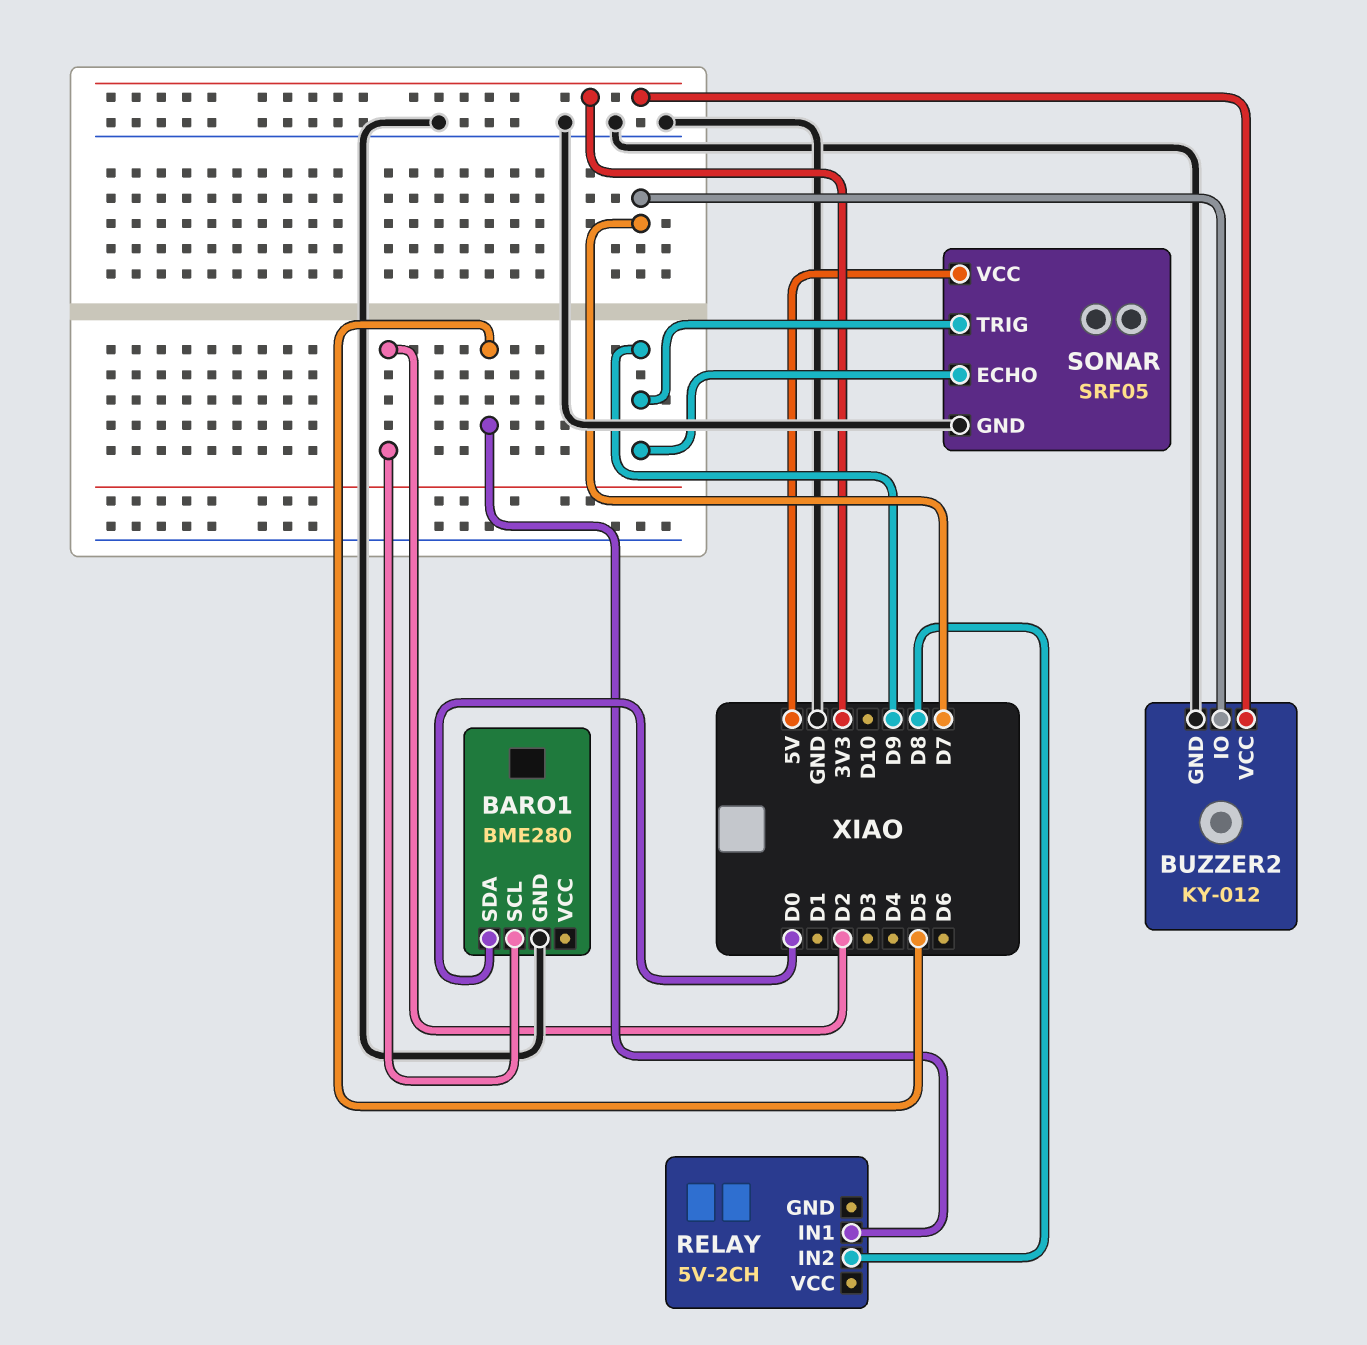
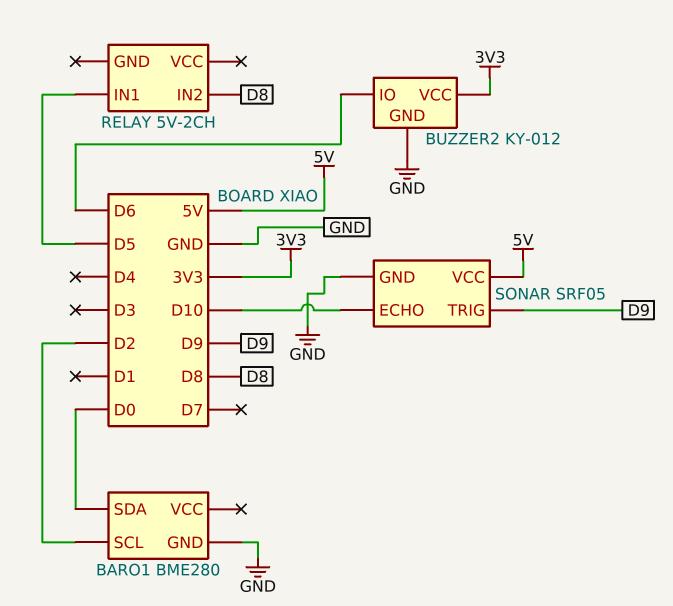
BUZZER2 pin IO: D7 -> D6
SONAR pin ECHO: D9 -> D10

